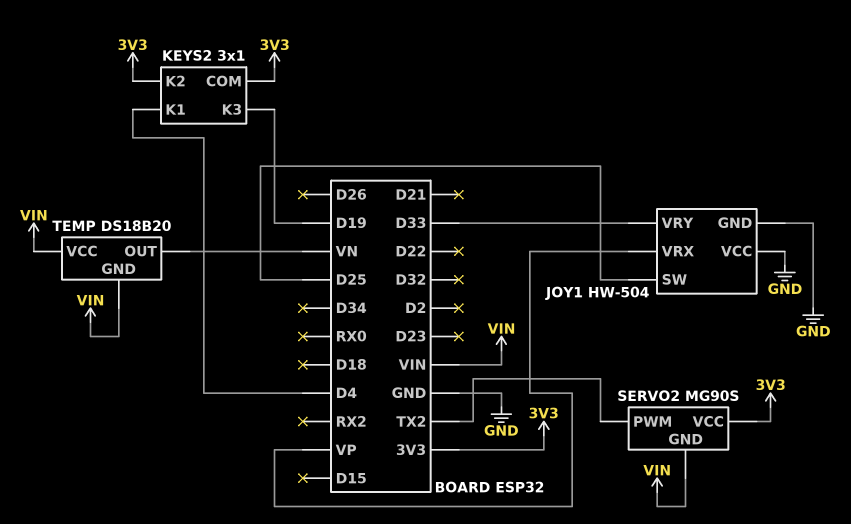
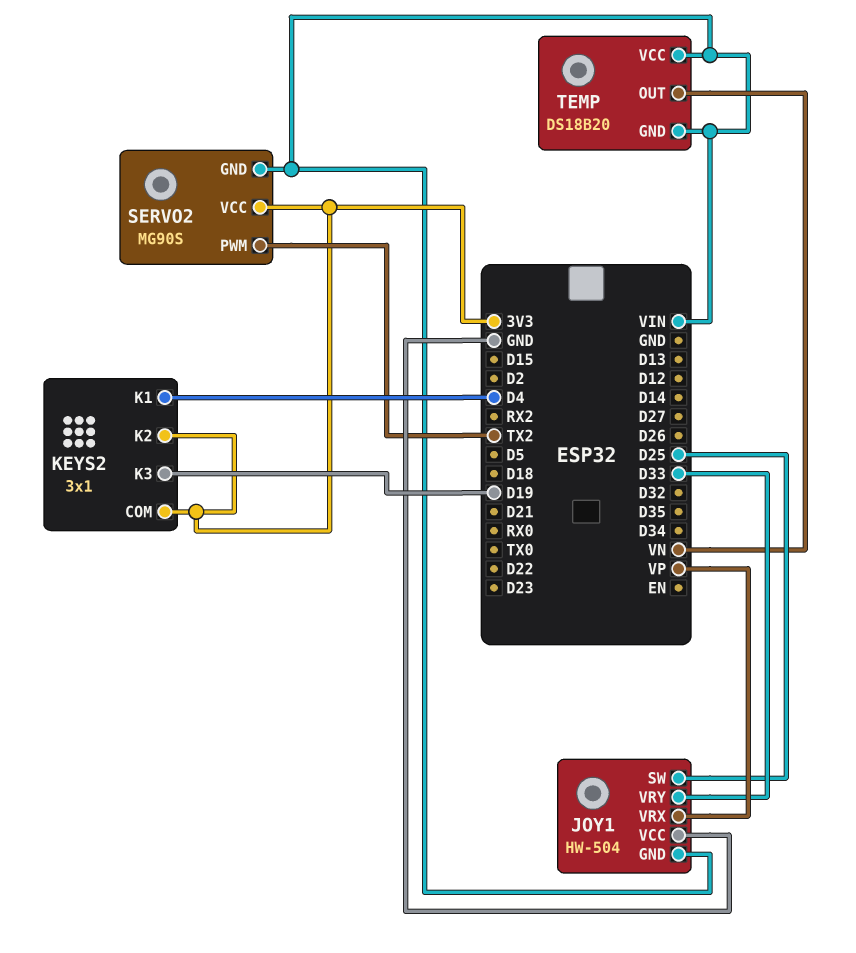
JOY1 pin GND: GND -> VIN

